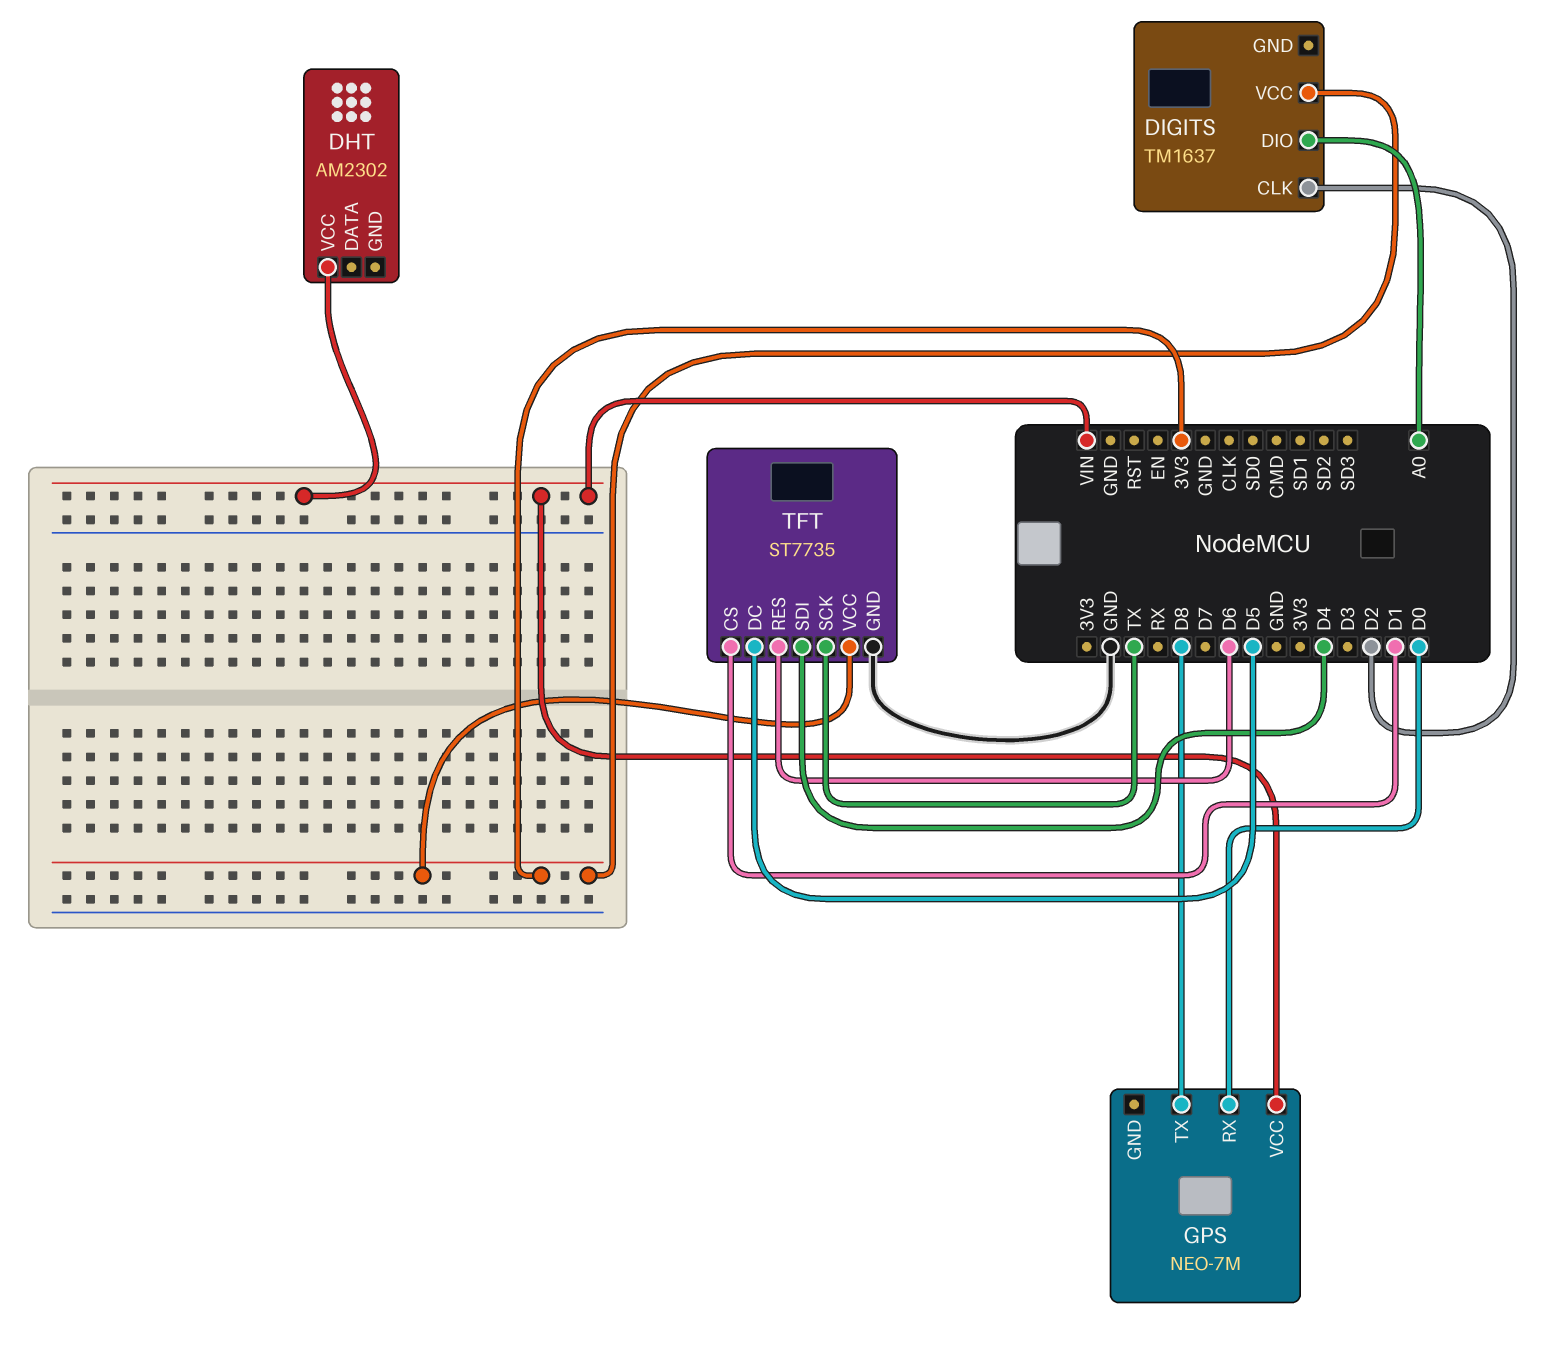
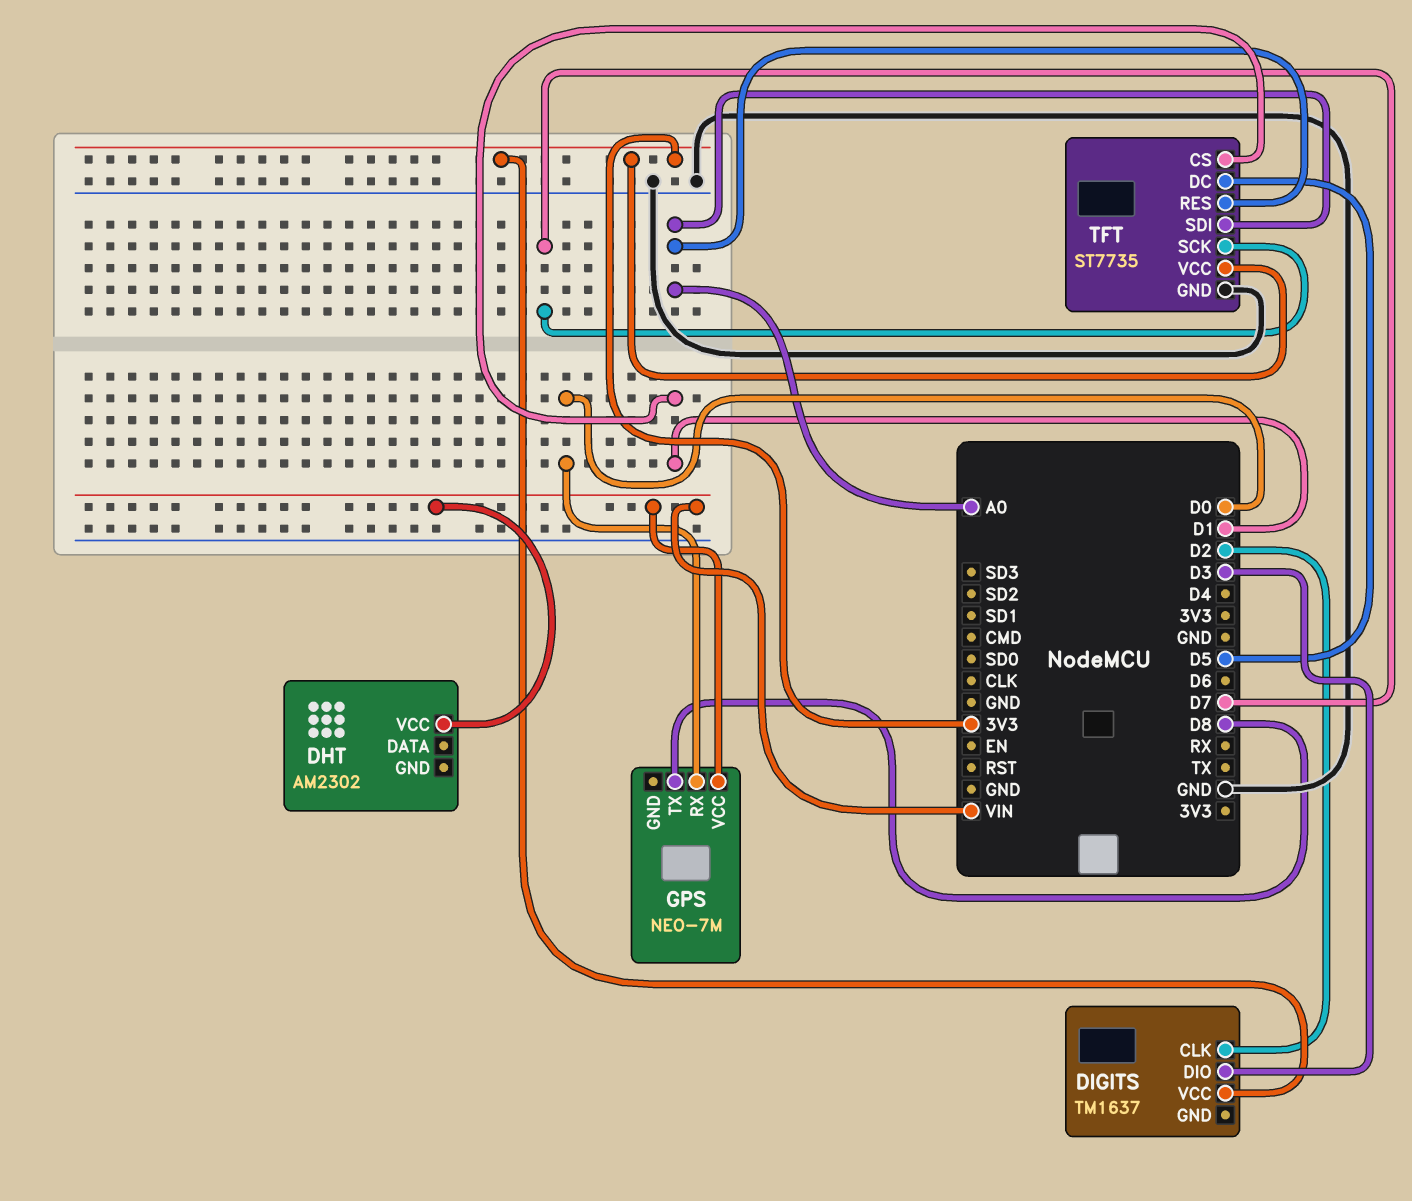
DIGITS pin DIO: A0 -> D3
TFT pin RES: D6 -> A0
TFT pin SCK: TX -> D7
TFT pin SDI: D4 -> A0

